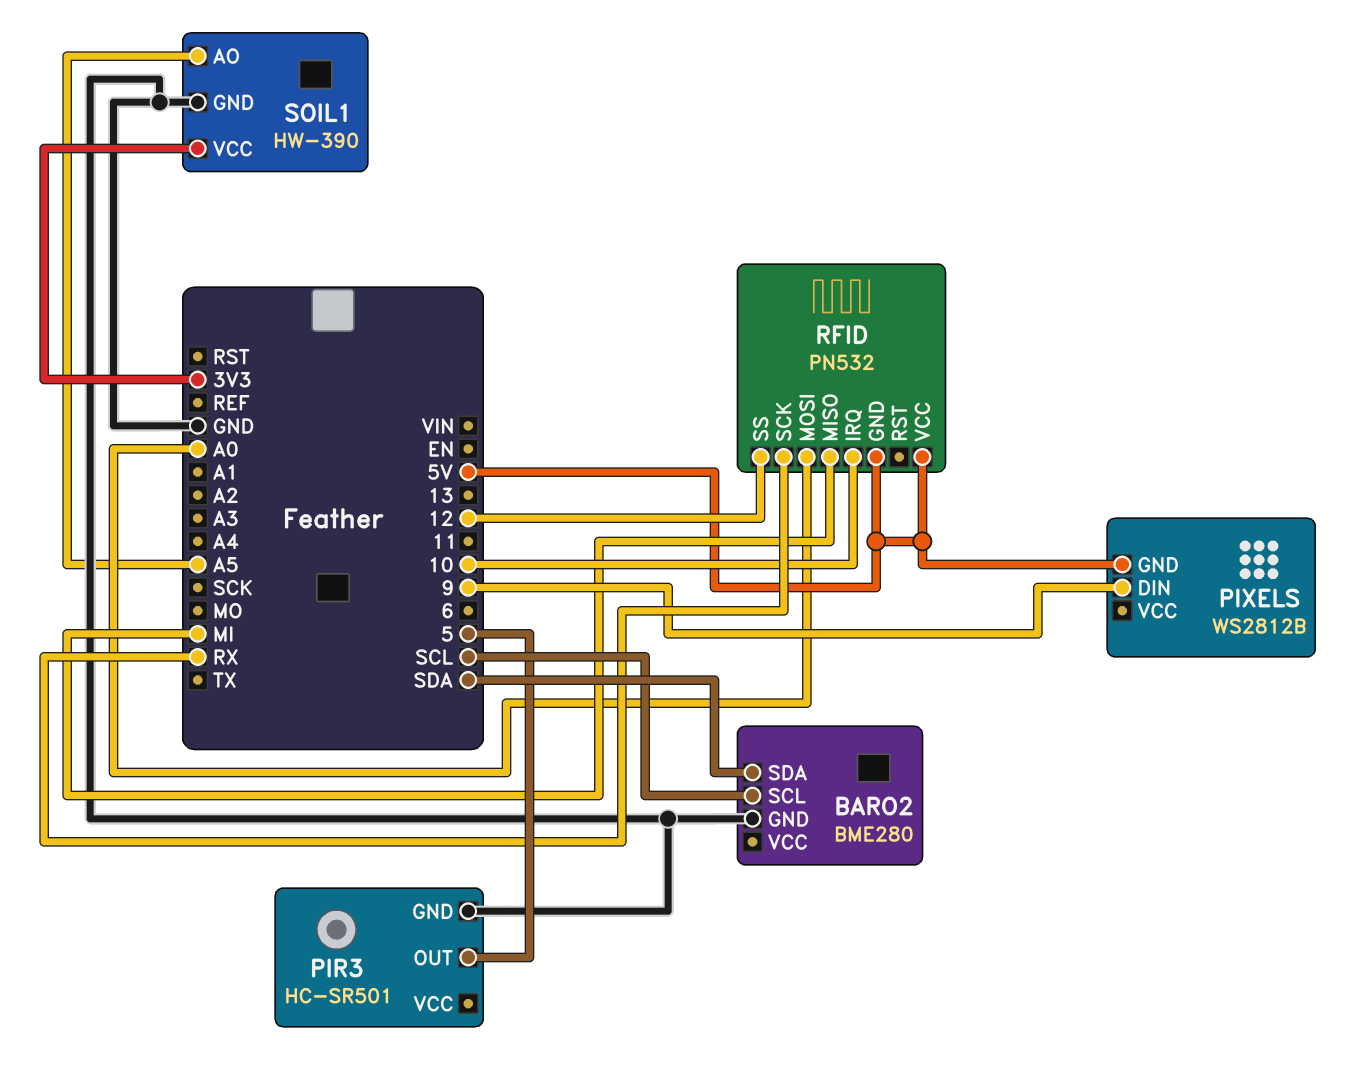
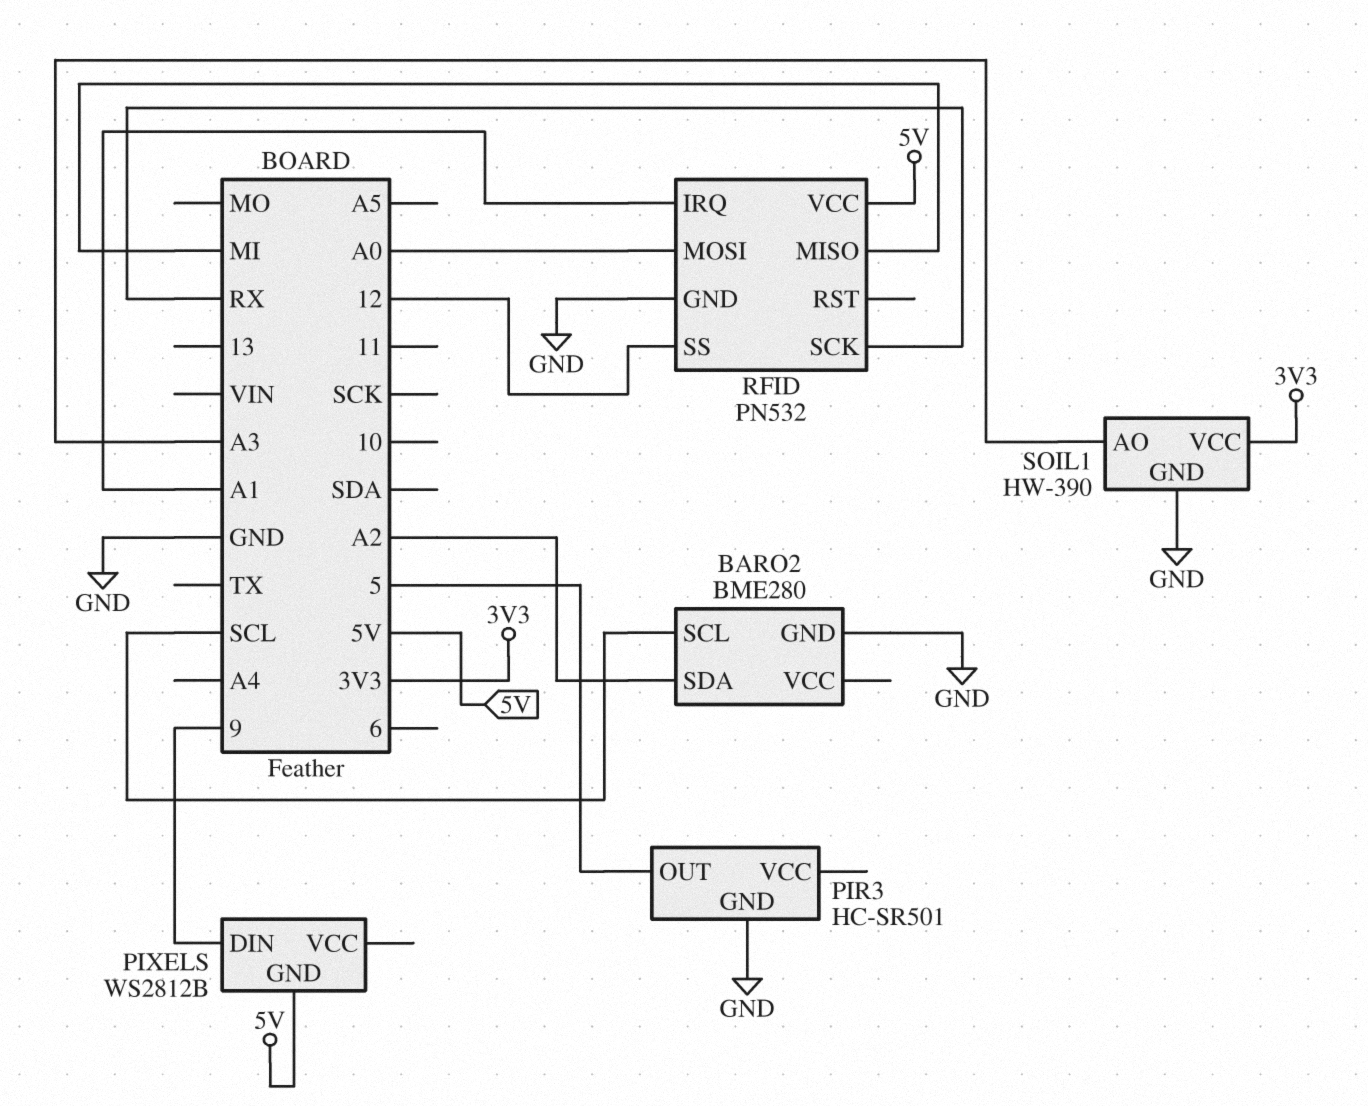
BARO2 pin SDA: SDA -> A2
RFID pin GND: 5V -> GND
RFID pin IRQ: 10 -> A1
SOIL1 pin AO: A5 -> A3

